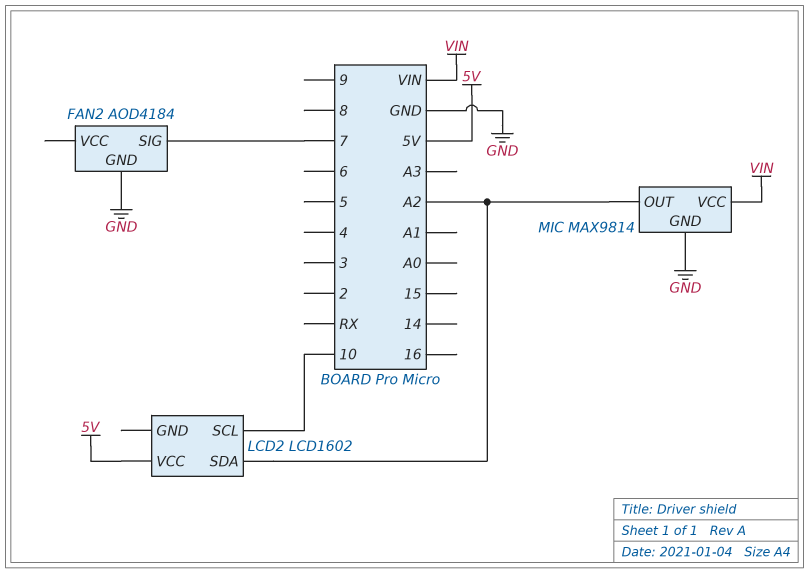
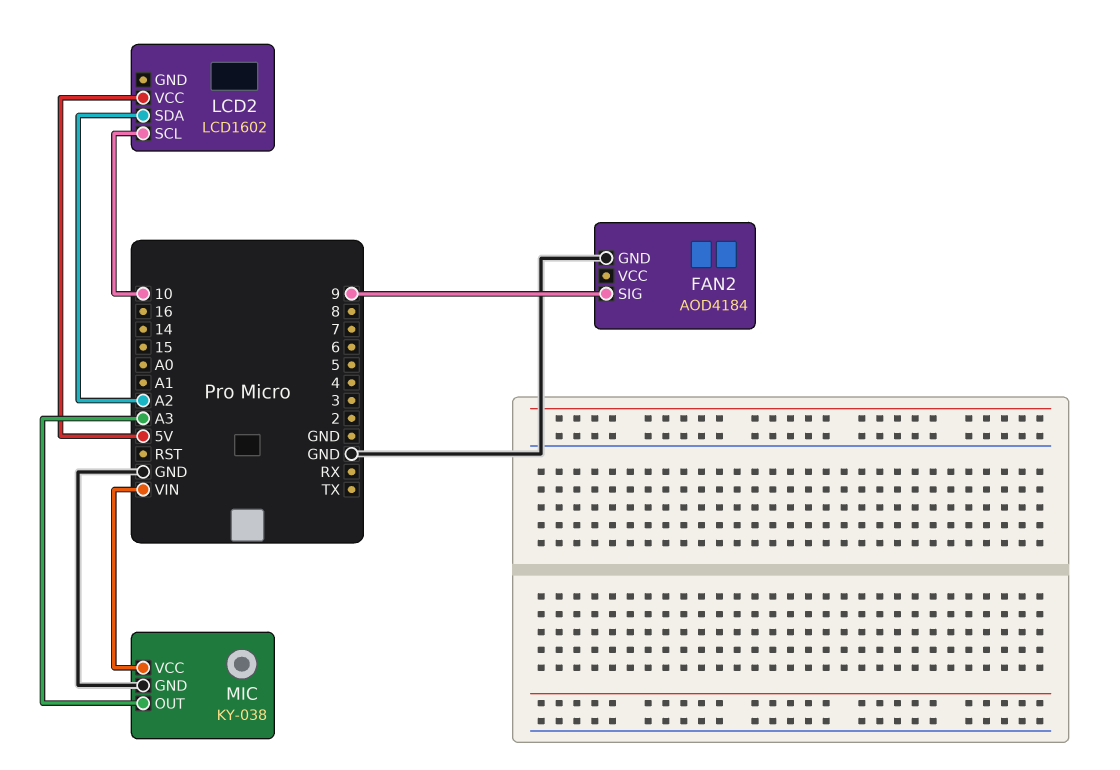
FAN2 pin SIG: 7 -> 9
MIC: MAX9814 -> KY-038
MIC pin OUT: A2 -> A3

